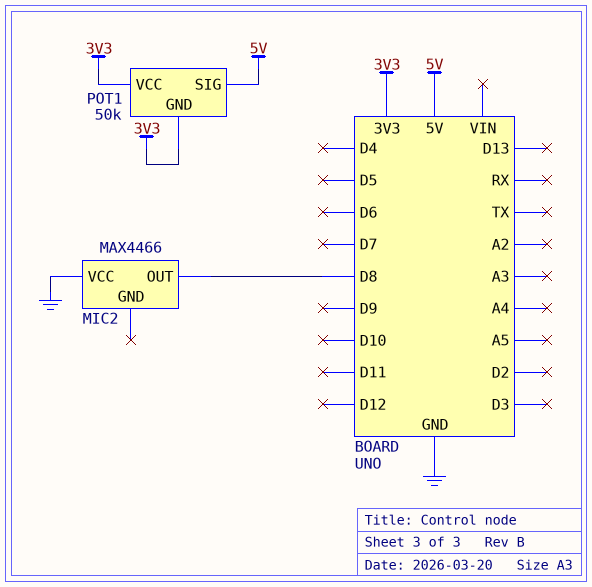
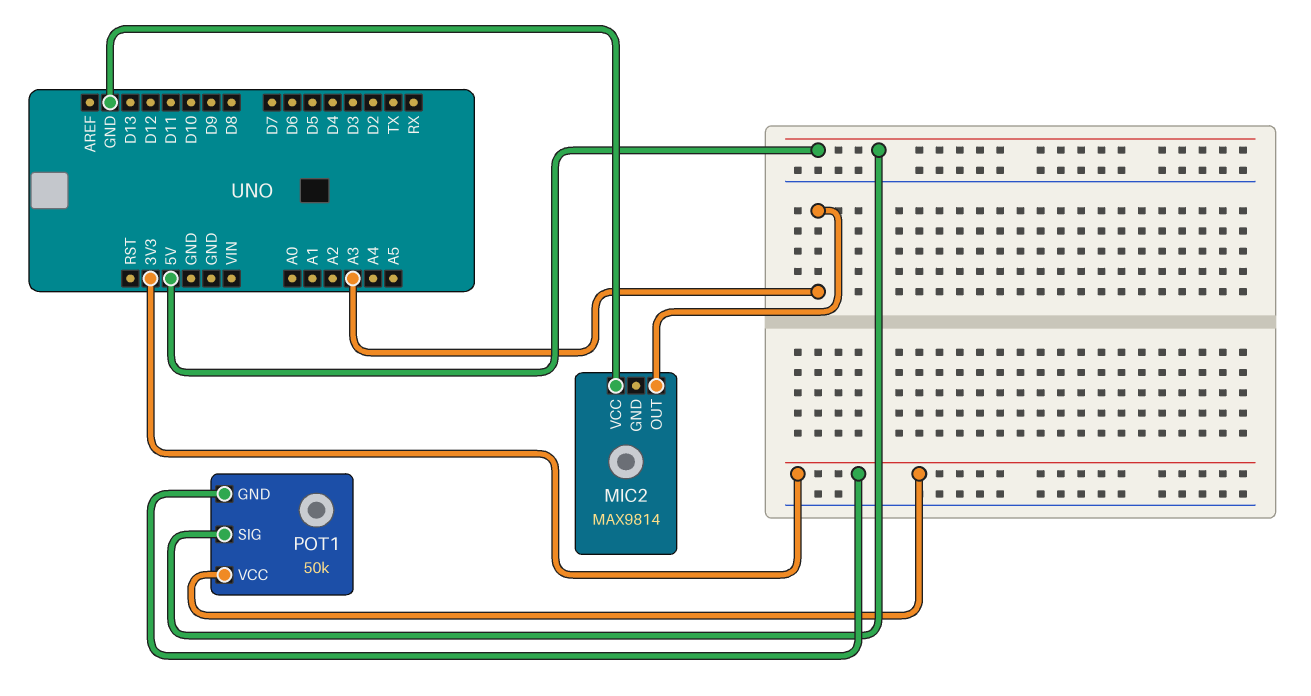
MIC2: MAX4466 -> MAX9814
MIC2 pin OUT: D8 -> A3

